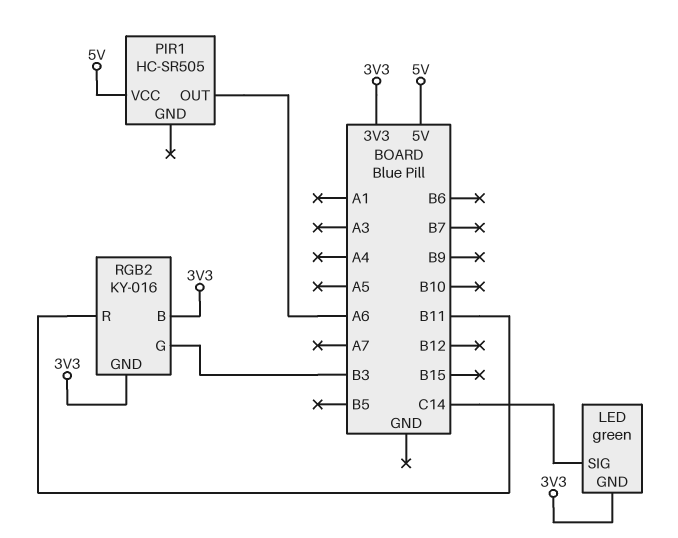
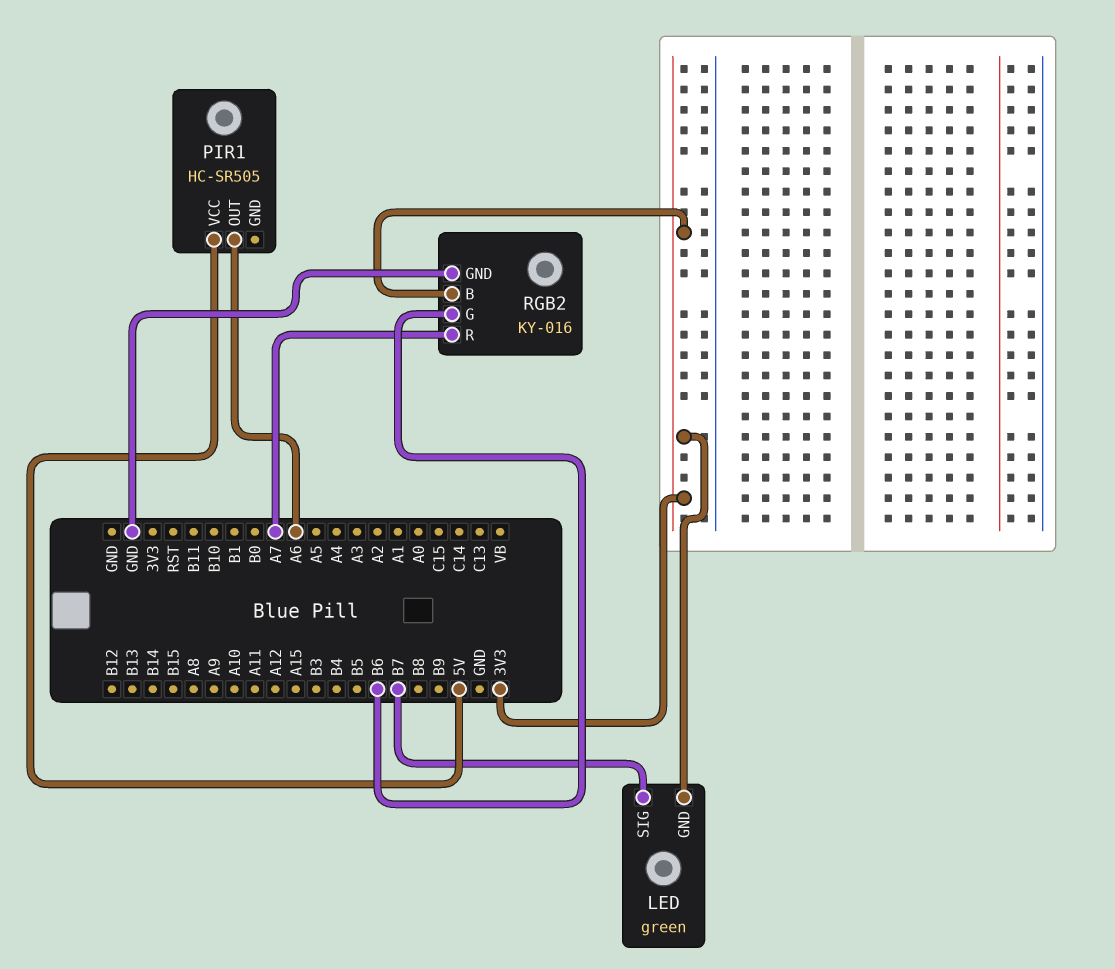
LED pin SIG: C14 -> B7
RGB2 pin G: B3 -> B6
RGB2 pin GND: 3V3 -> GND
RGB2 pin R: B11 -> A7

